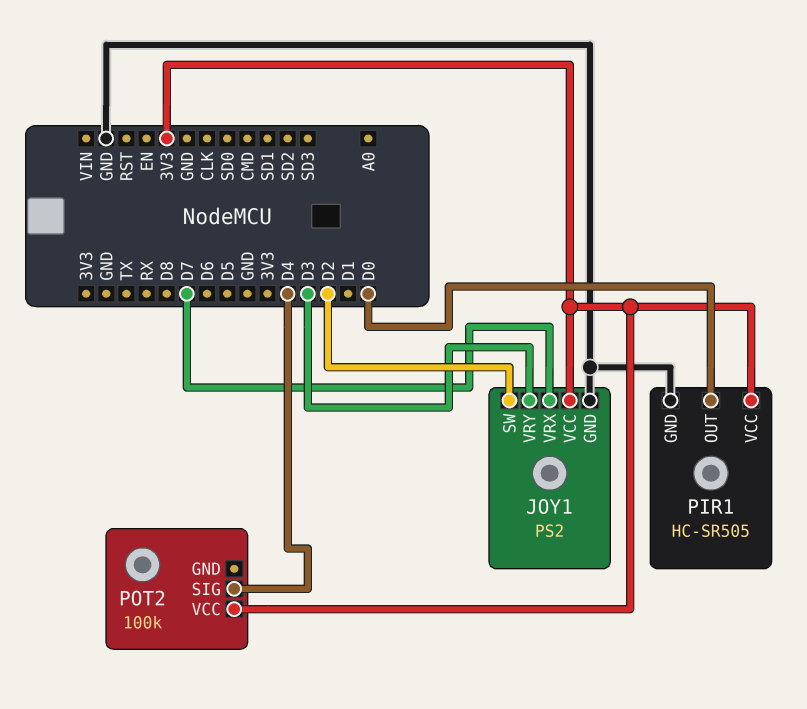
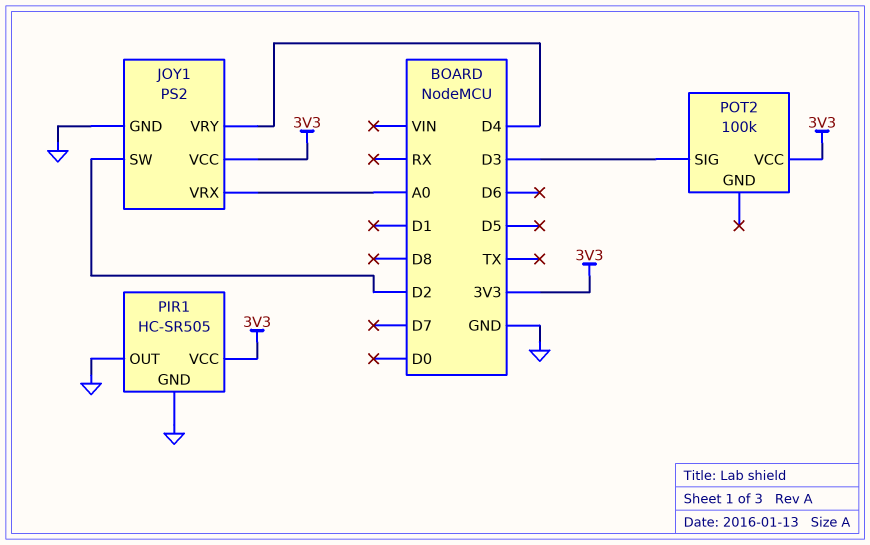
JOY1 pin VRX: D7 -> A0
JOY1 pin VRY: D3 -> D4
PIR1 pin OUT: D0 -> GND
POT2 pin SIG: D4 -> D3

